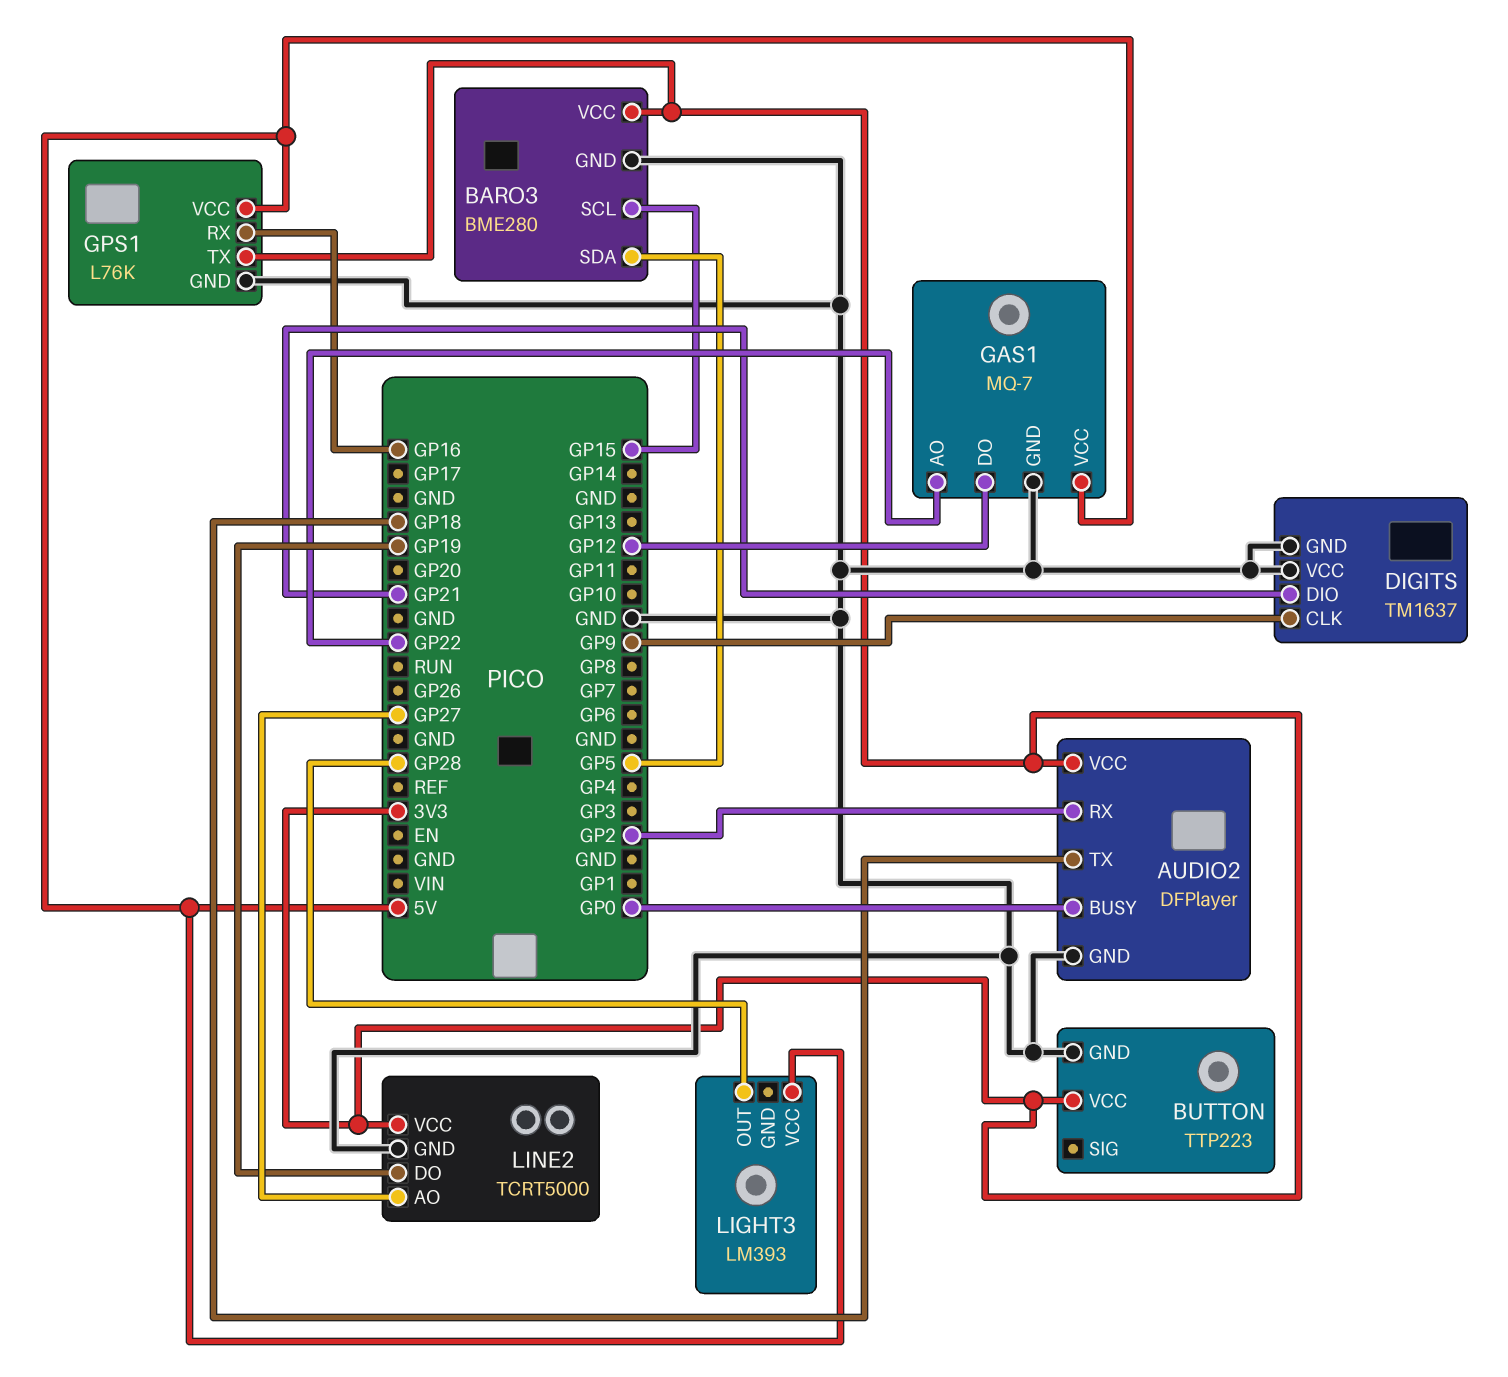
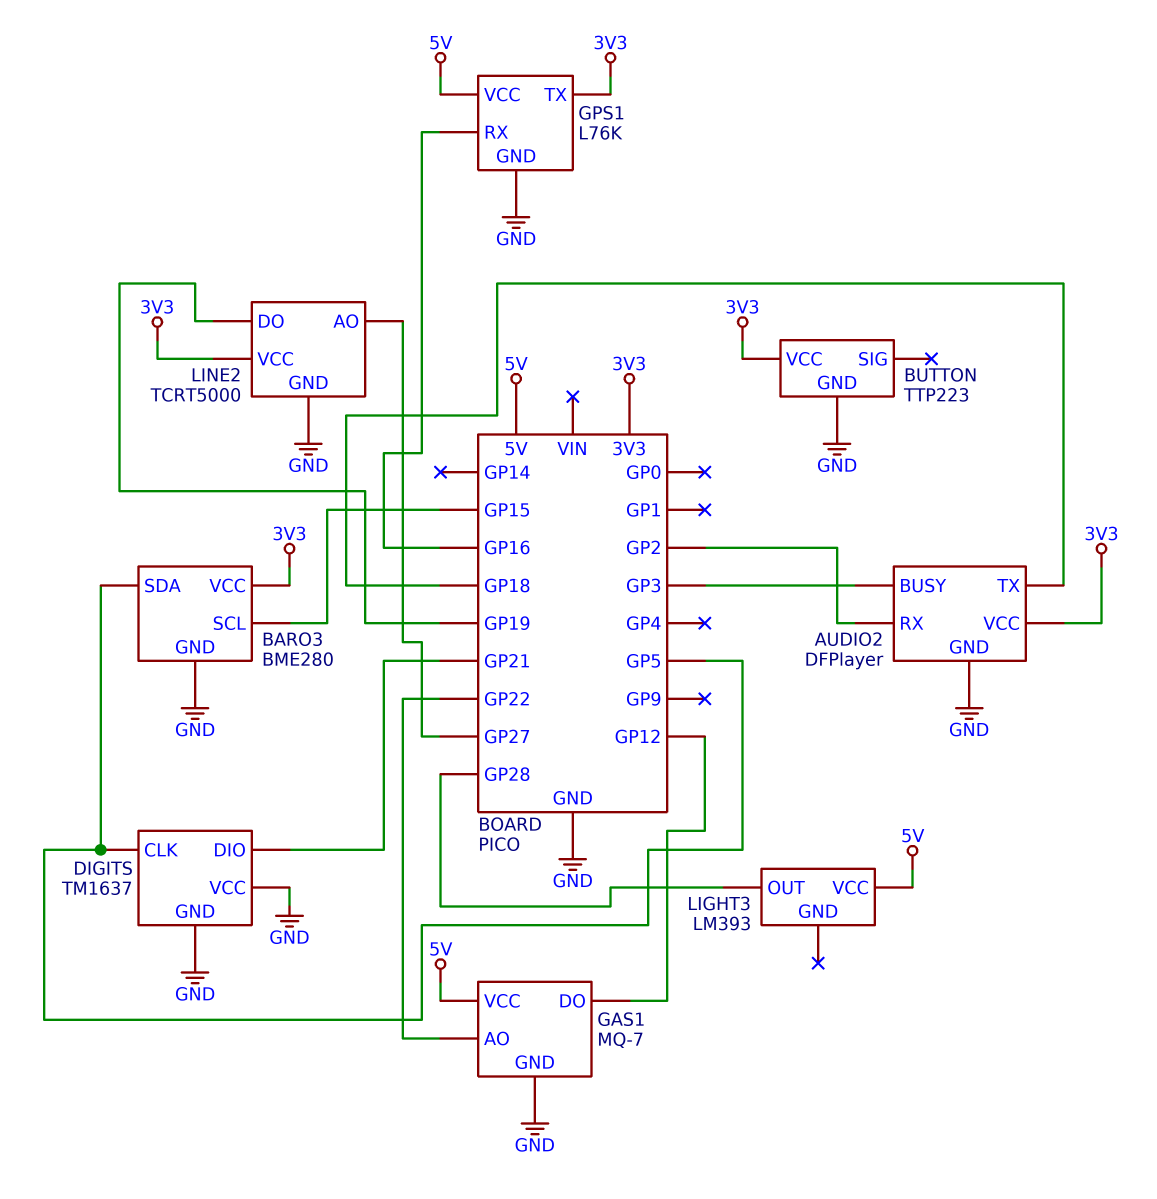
AUDIO2 pin BUSY: GP0 -> GP3
DIGITS pin CLK: GP9 -> GP5

